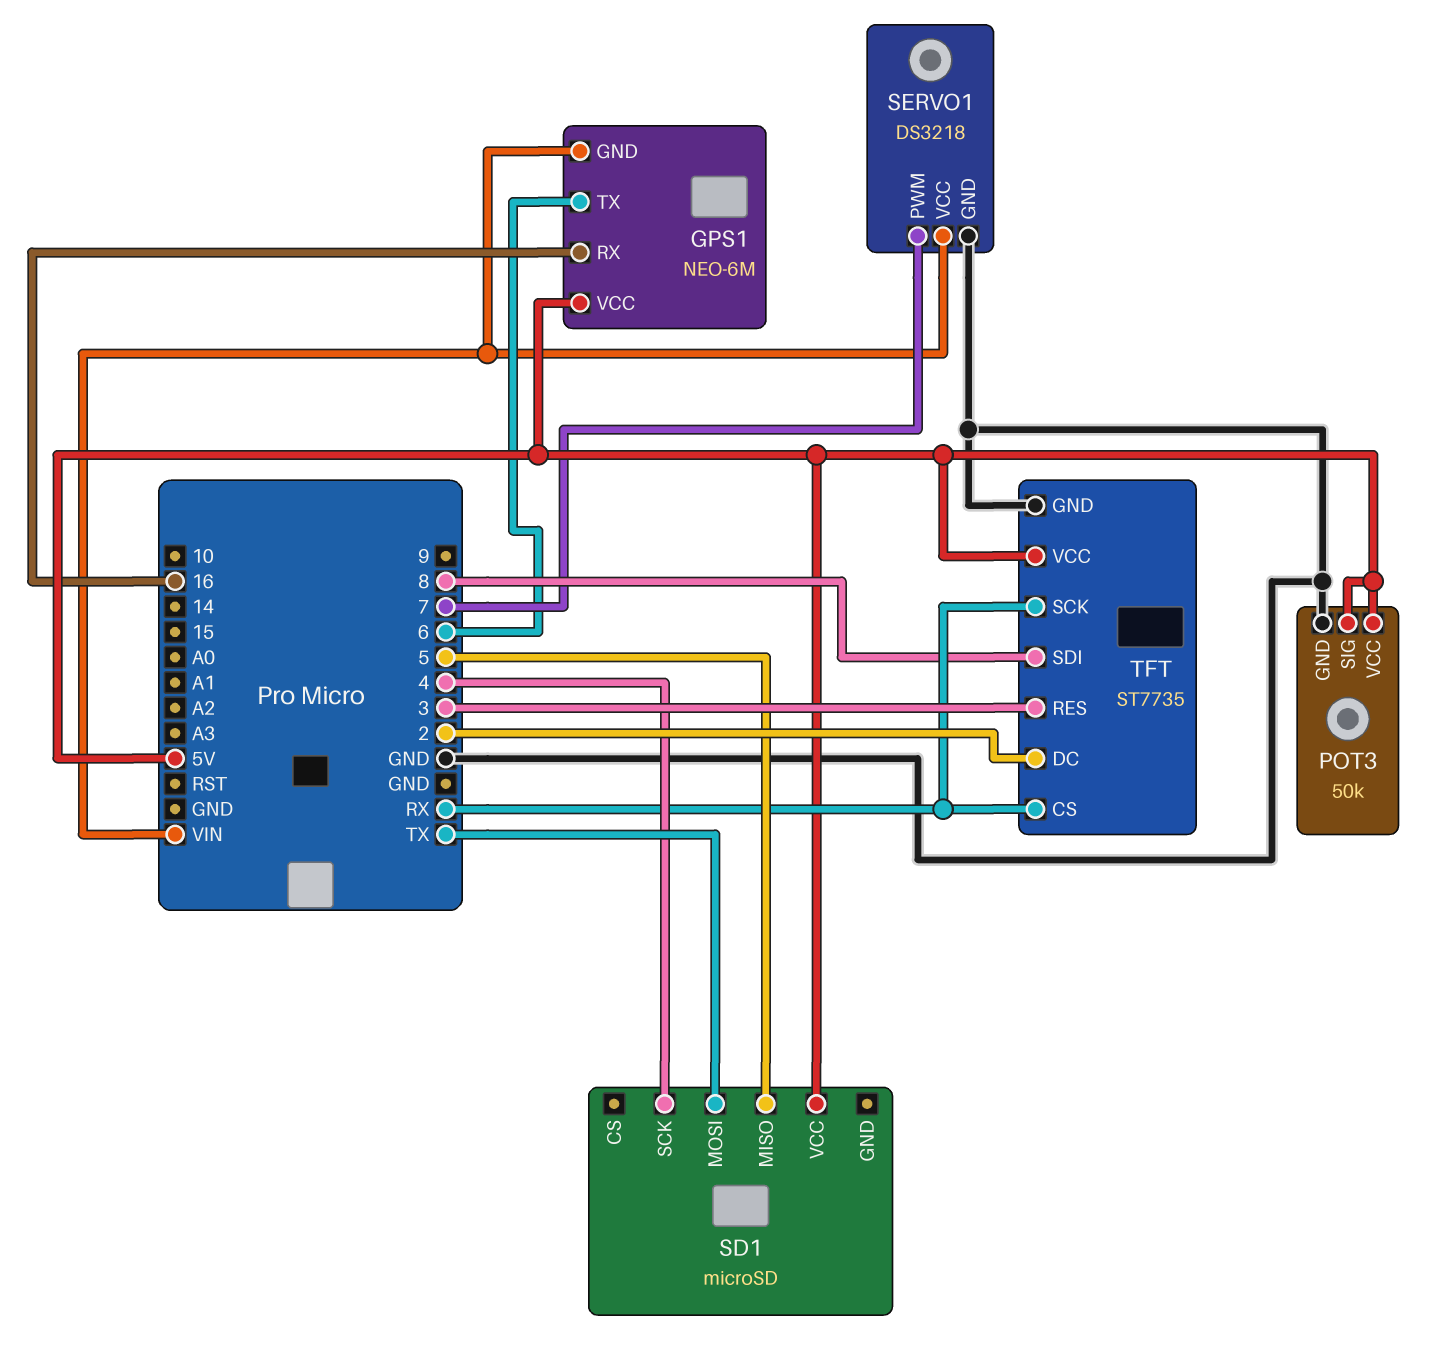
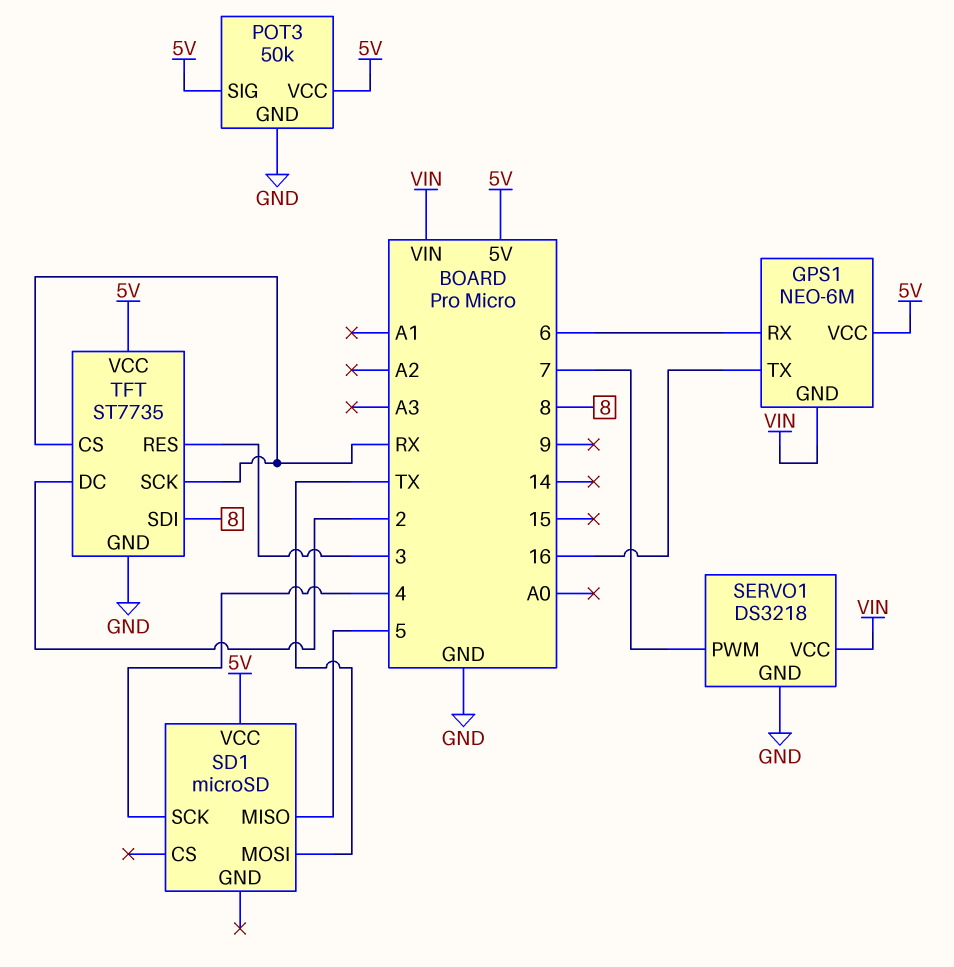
GPS1 pin RX: 16 -> 6
GPS1 pin TX: 6 -> 16

